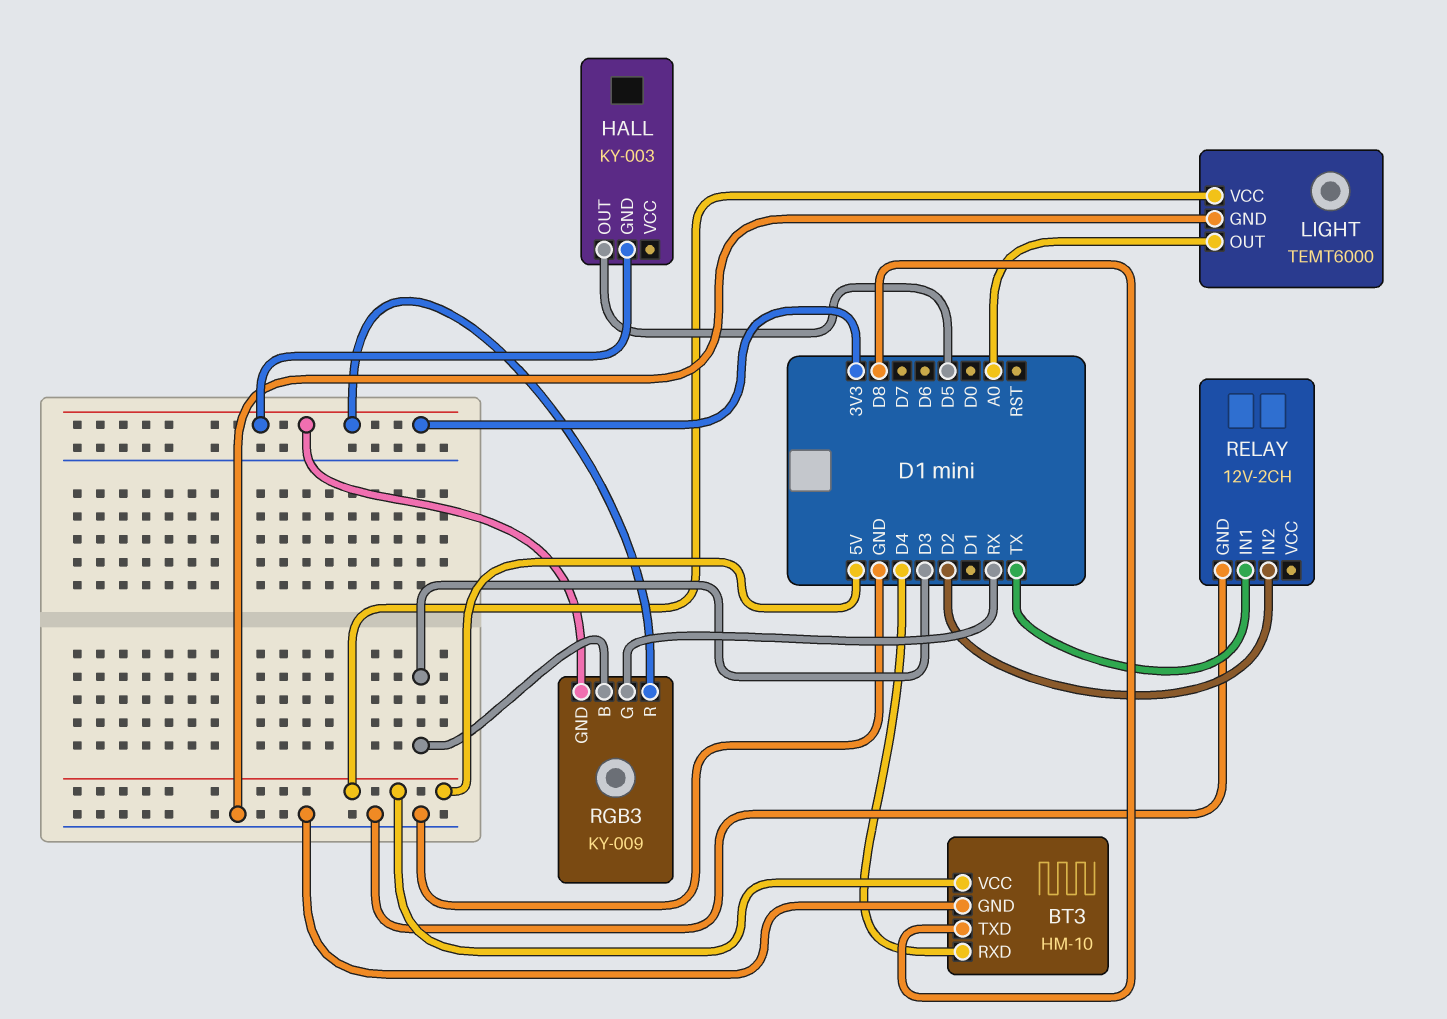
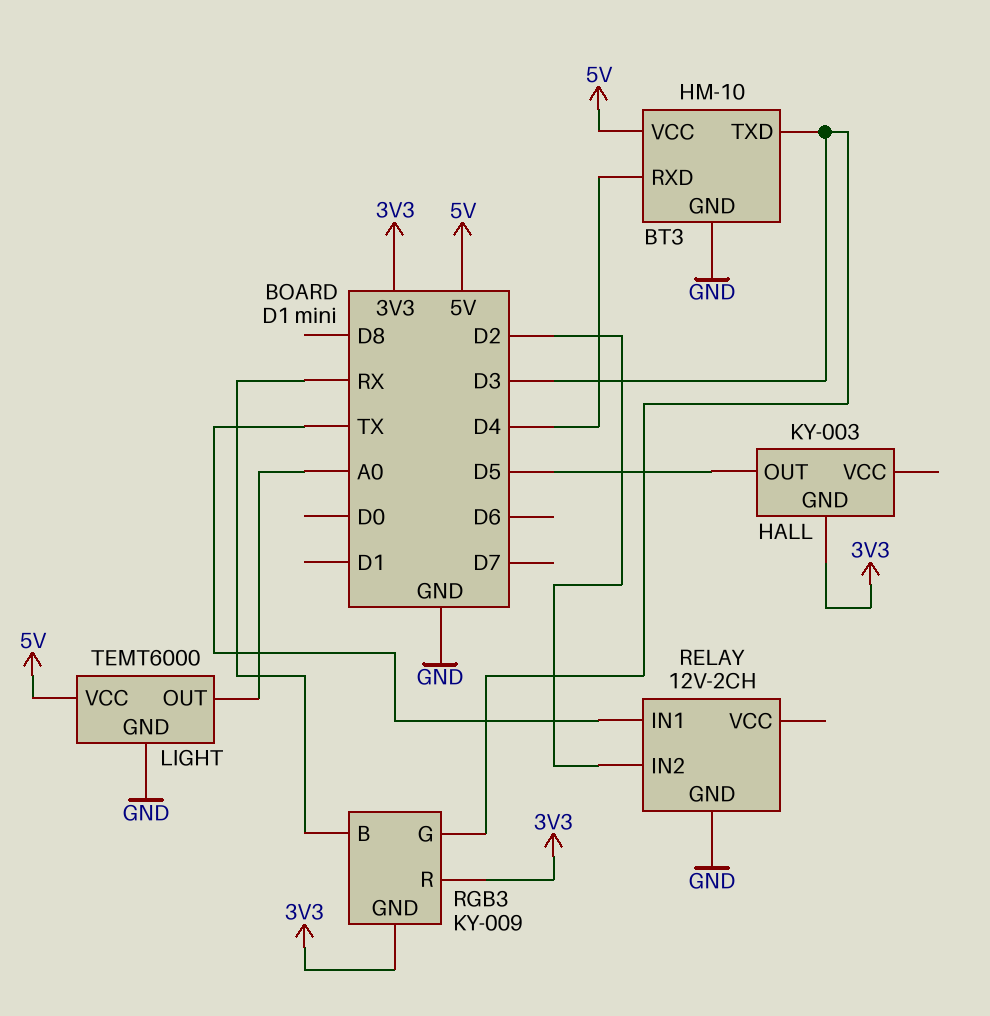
BT3 pin TXD: D8 -> D3
RGB3 pin B: D3 -> RX
RGB3 pin G: RX -> D3

